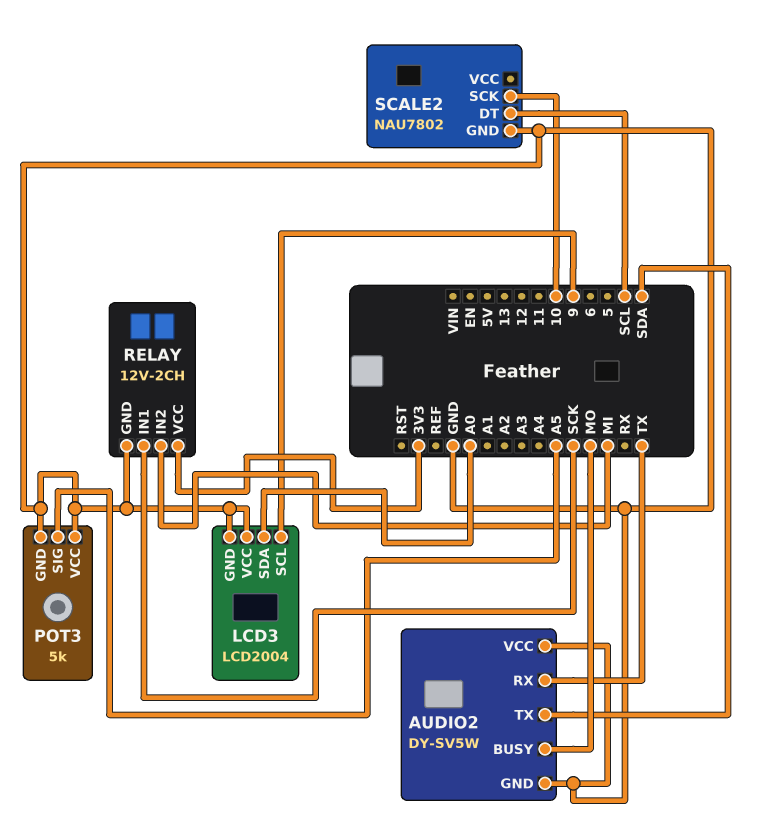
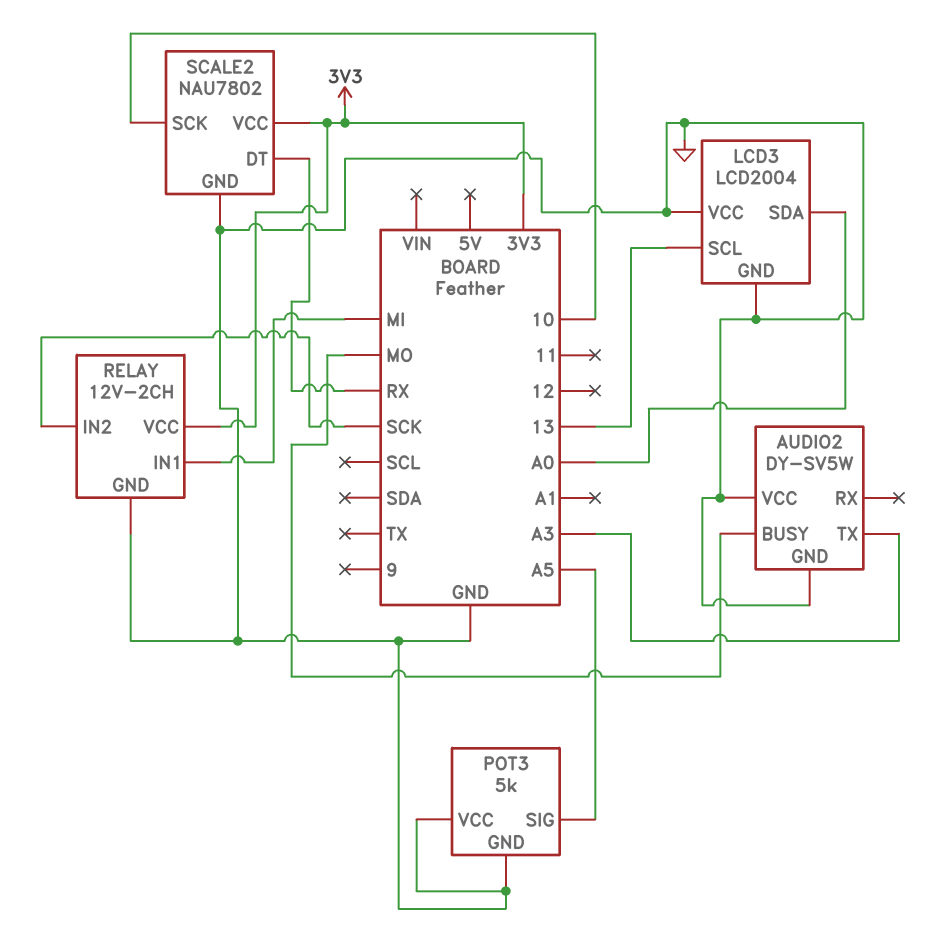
AUDIO2 pin RX: TX -> none
AUDIO2 pin TX: SDA -> A3
LCD3 pin SCL: 9 -> 13
RELAY pin IN1: SCK -> MI
RELAY pin IN2: MI -> SCK
SCALE2 pin DT: SCL -> RX
SCALE2 pin VCC: none -> 3V3

